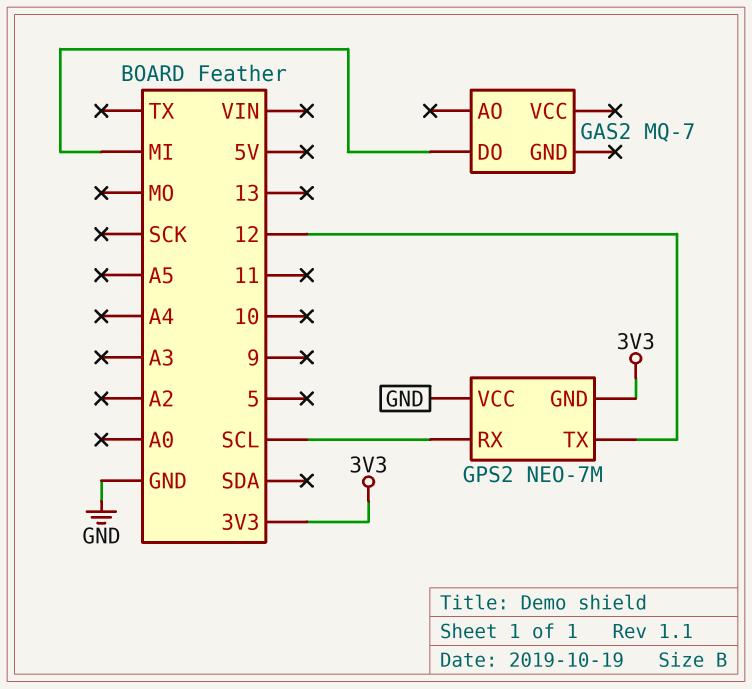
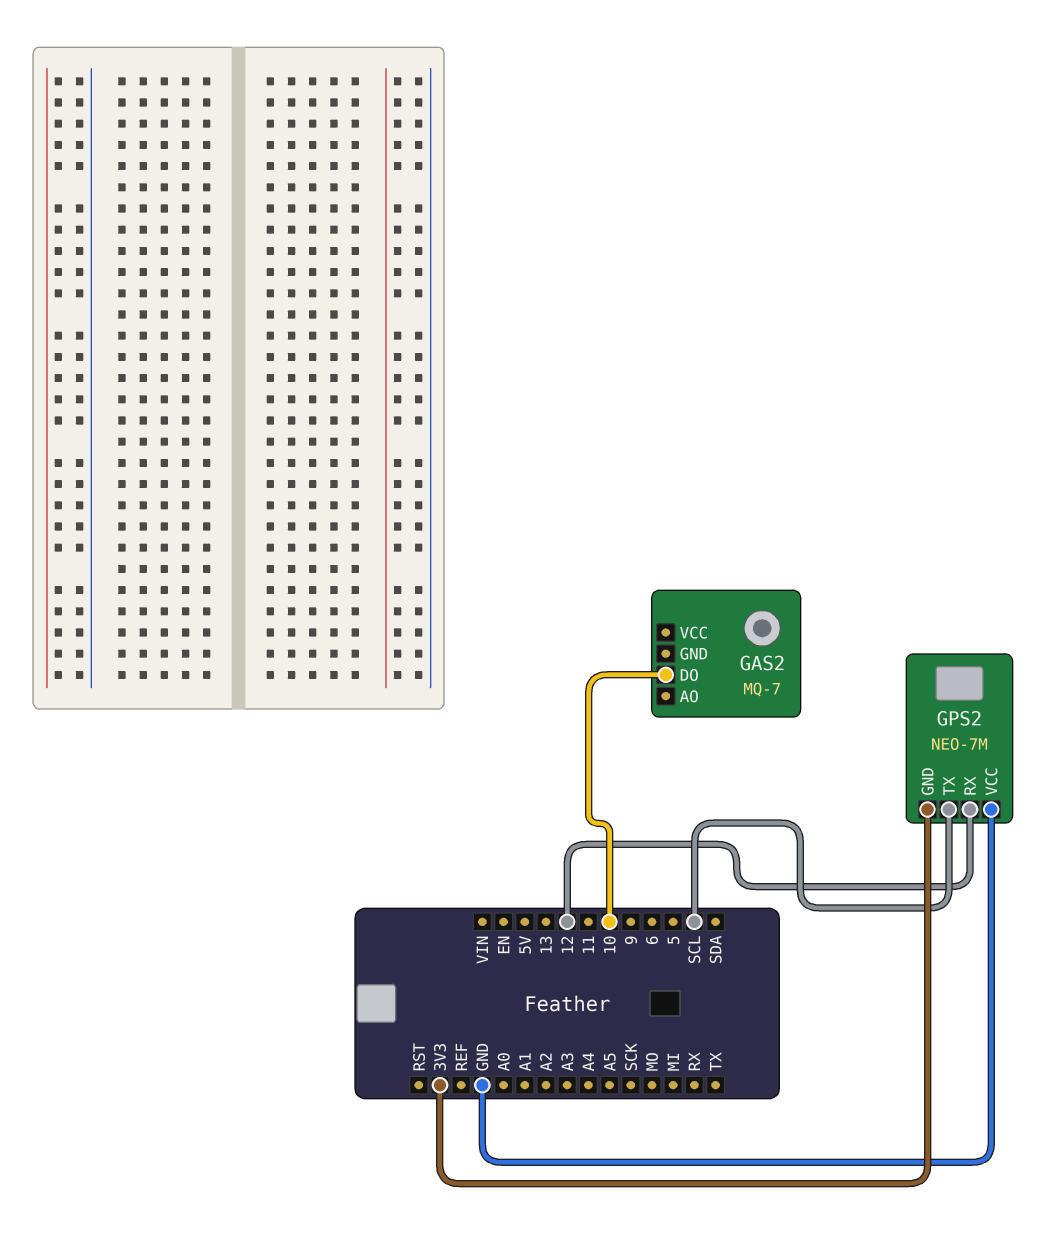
GAS2 pin DO: MI -> 10
GPS2 pin RX: SCL -> 12
GPS2 pin TX: 12 -> SCL

